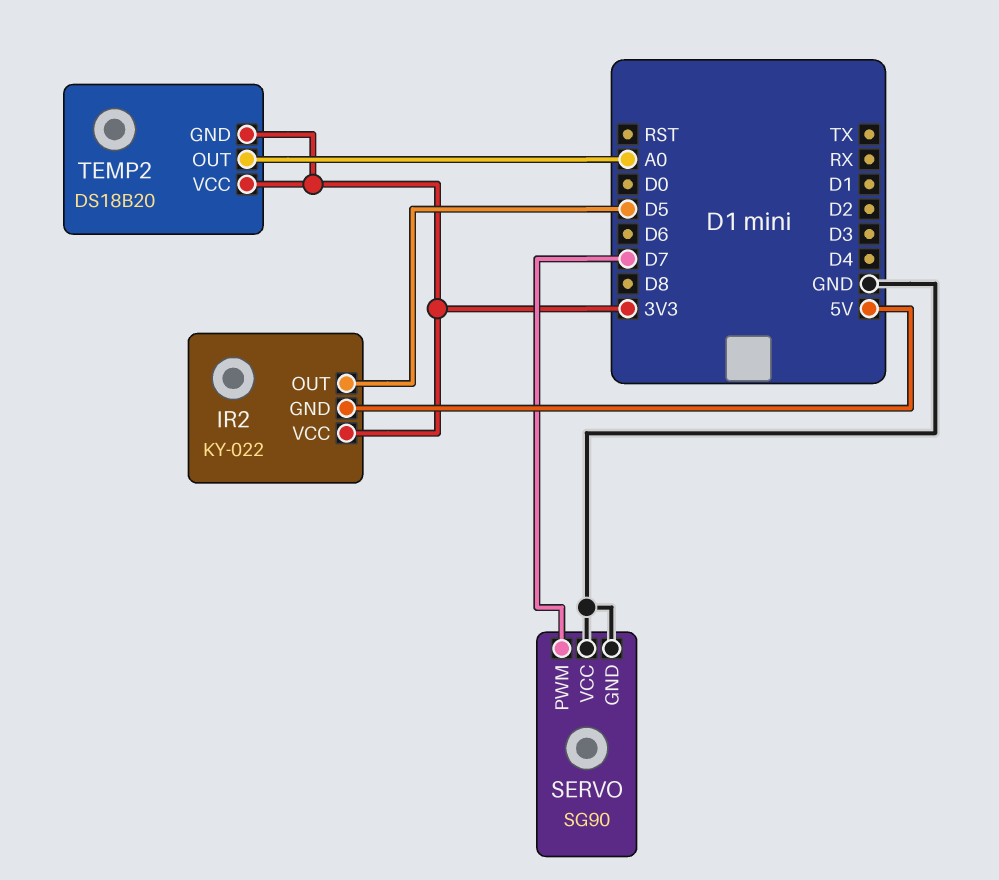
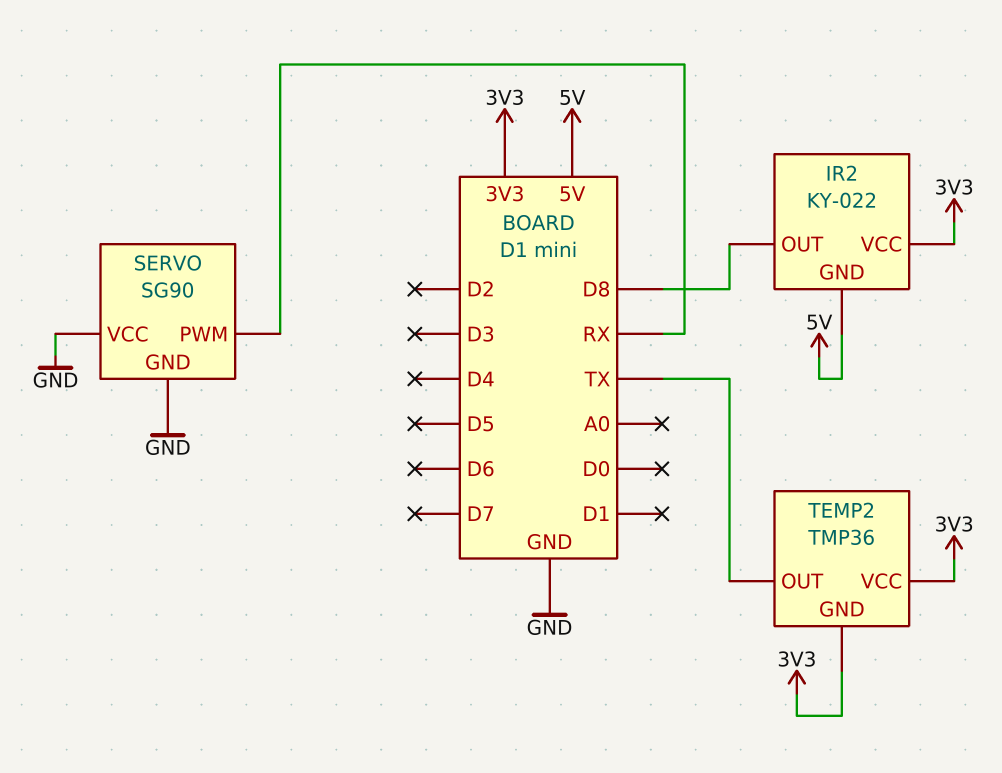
IR2 pin OUT: D5 -> D8
SERVO pin PWM: D7 -> RX
TEMP2: DS18B20 -> TMP36
TEMP2 pin OUT: A0 -> TX

